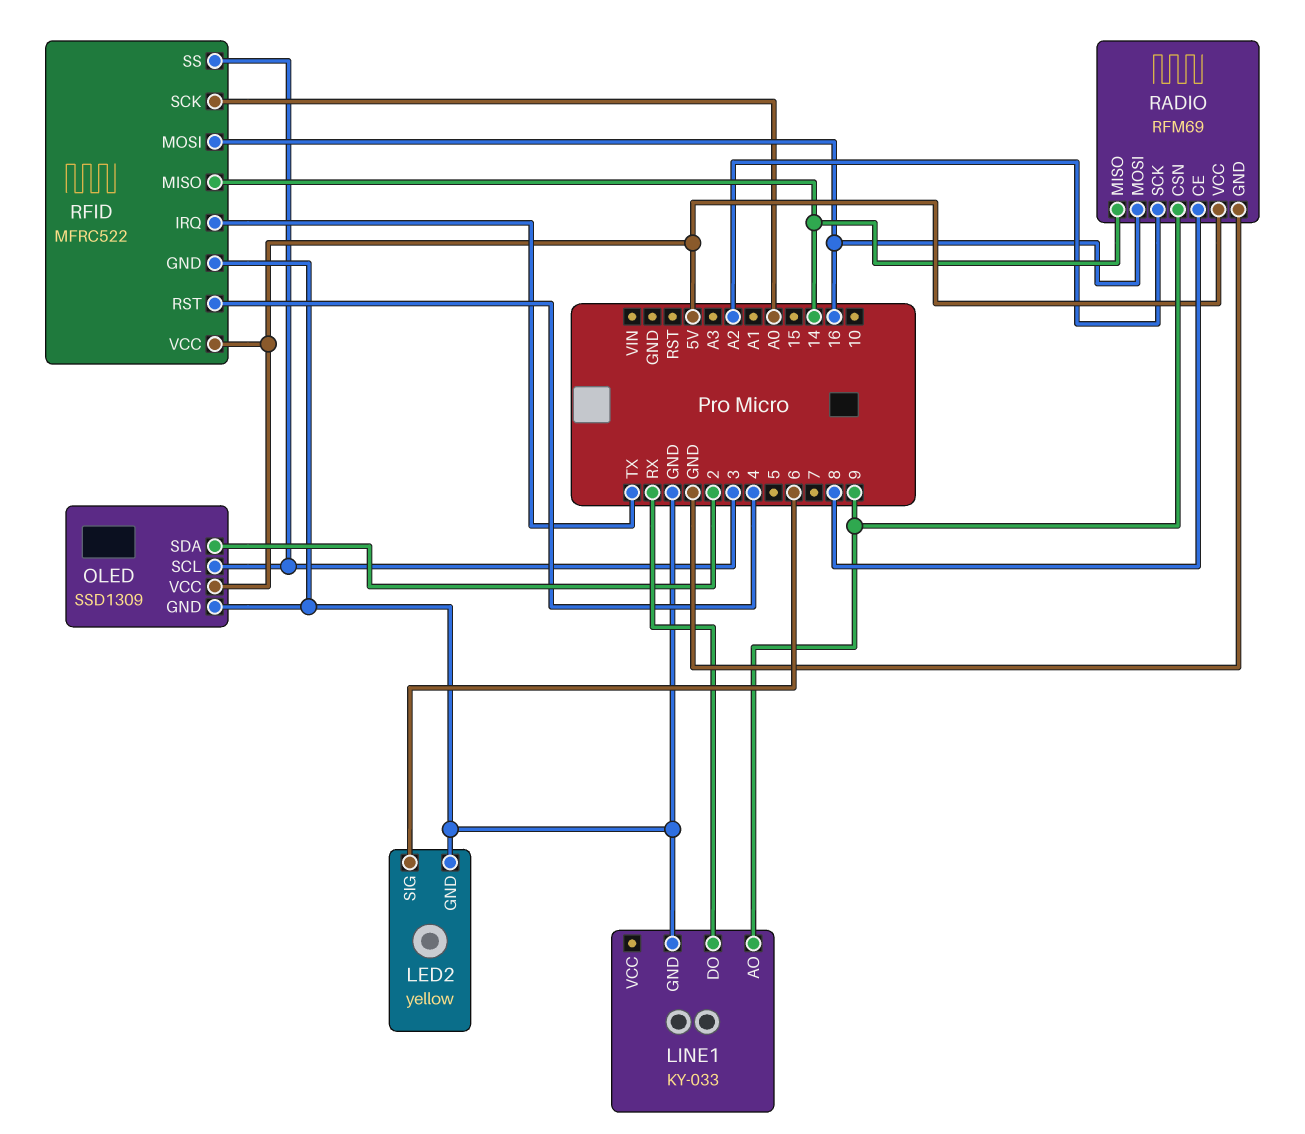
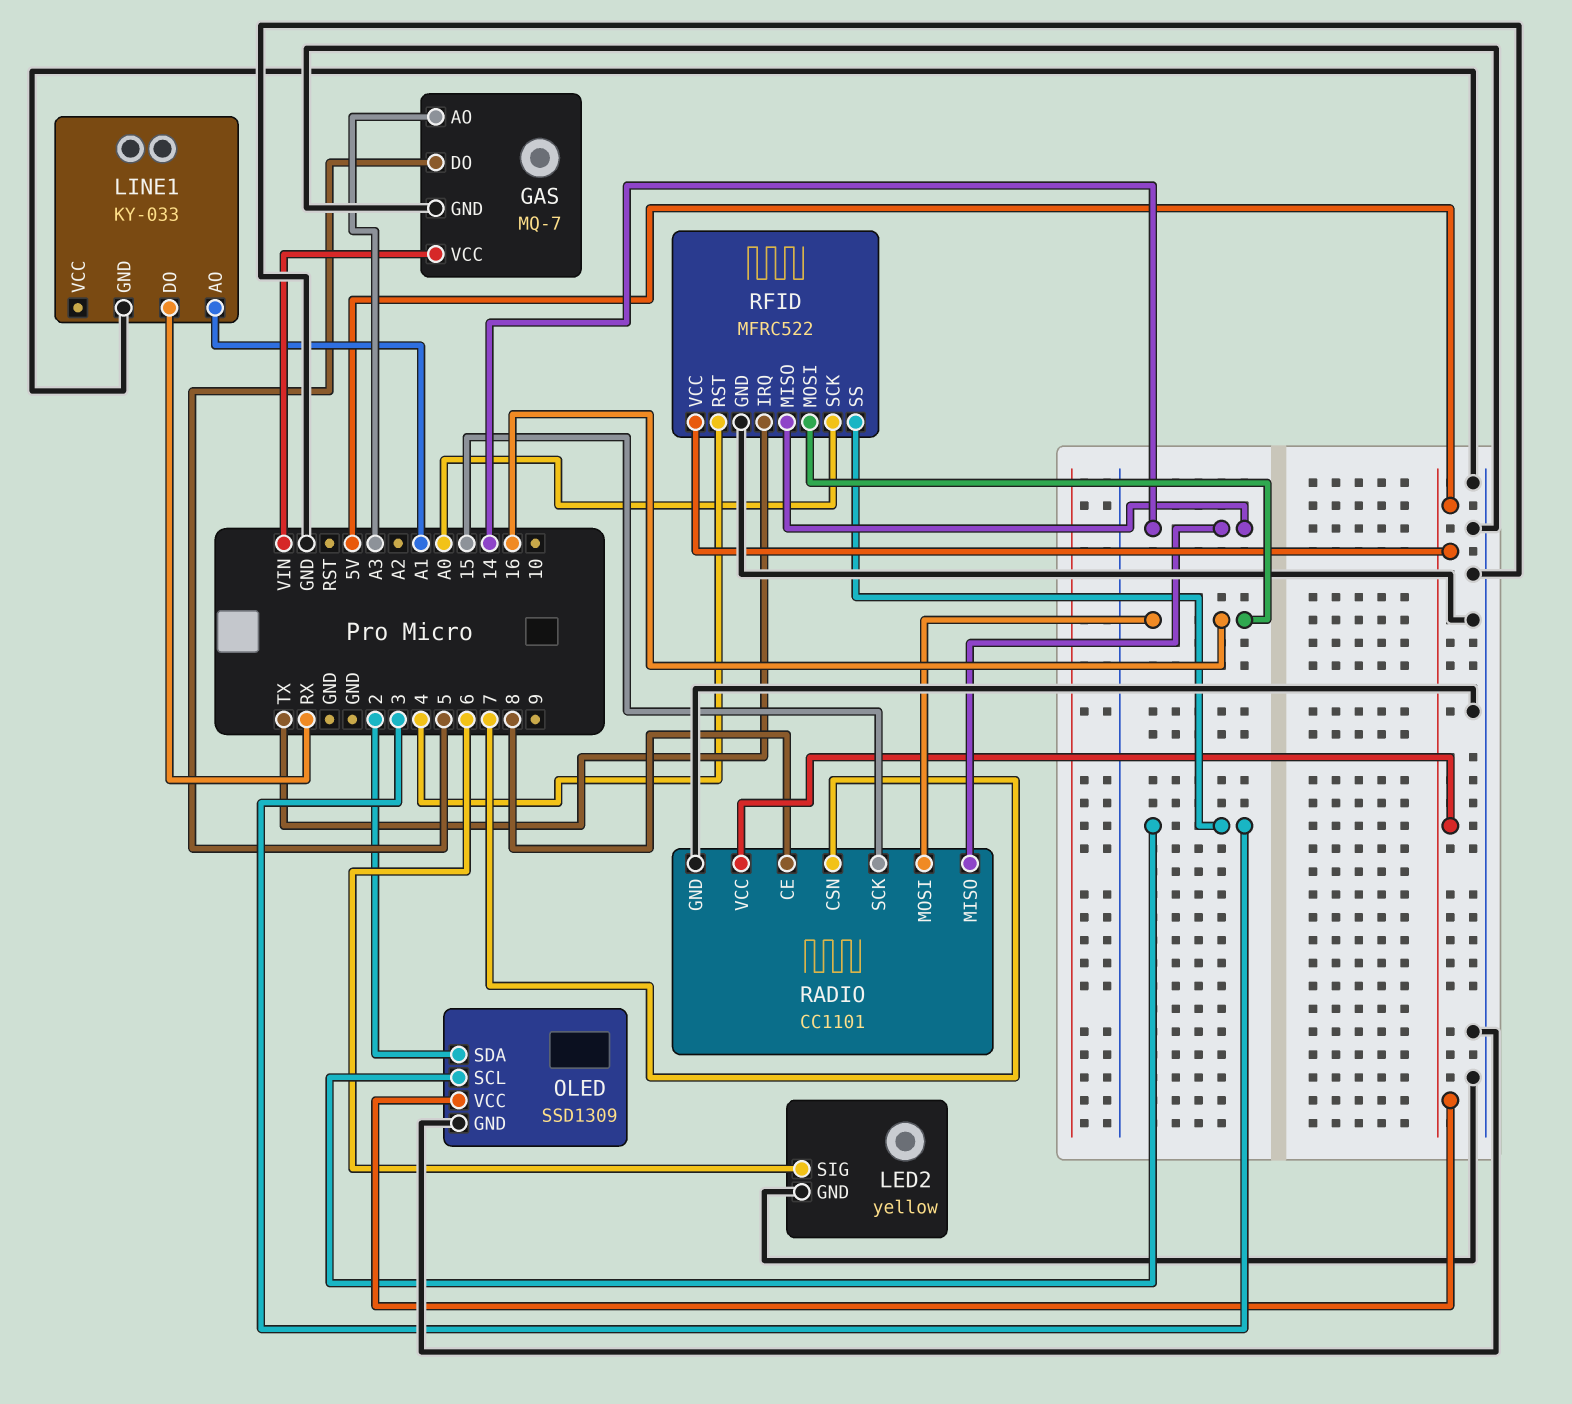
GAS: none -> MQ-7
GAS pin AO: none -> A3
GAS pin DO: none -> 5
GAS pin GND: none -> GND
GAS pin VCC: none -> VIN
LINE1 pin AO: 9 -> A1
RADIO: RFM69 -> CC1101
RADIO pin CSN: 9 -> 7
RADIO pin SCK: A2 -> 15

